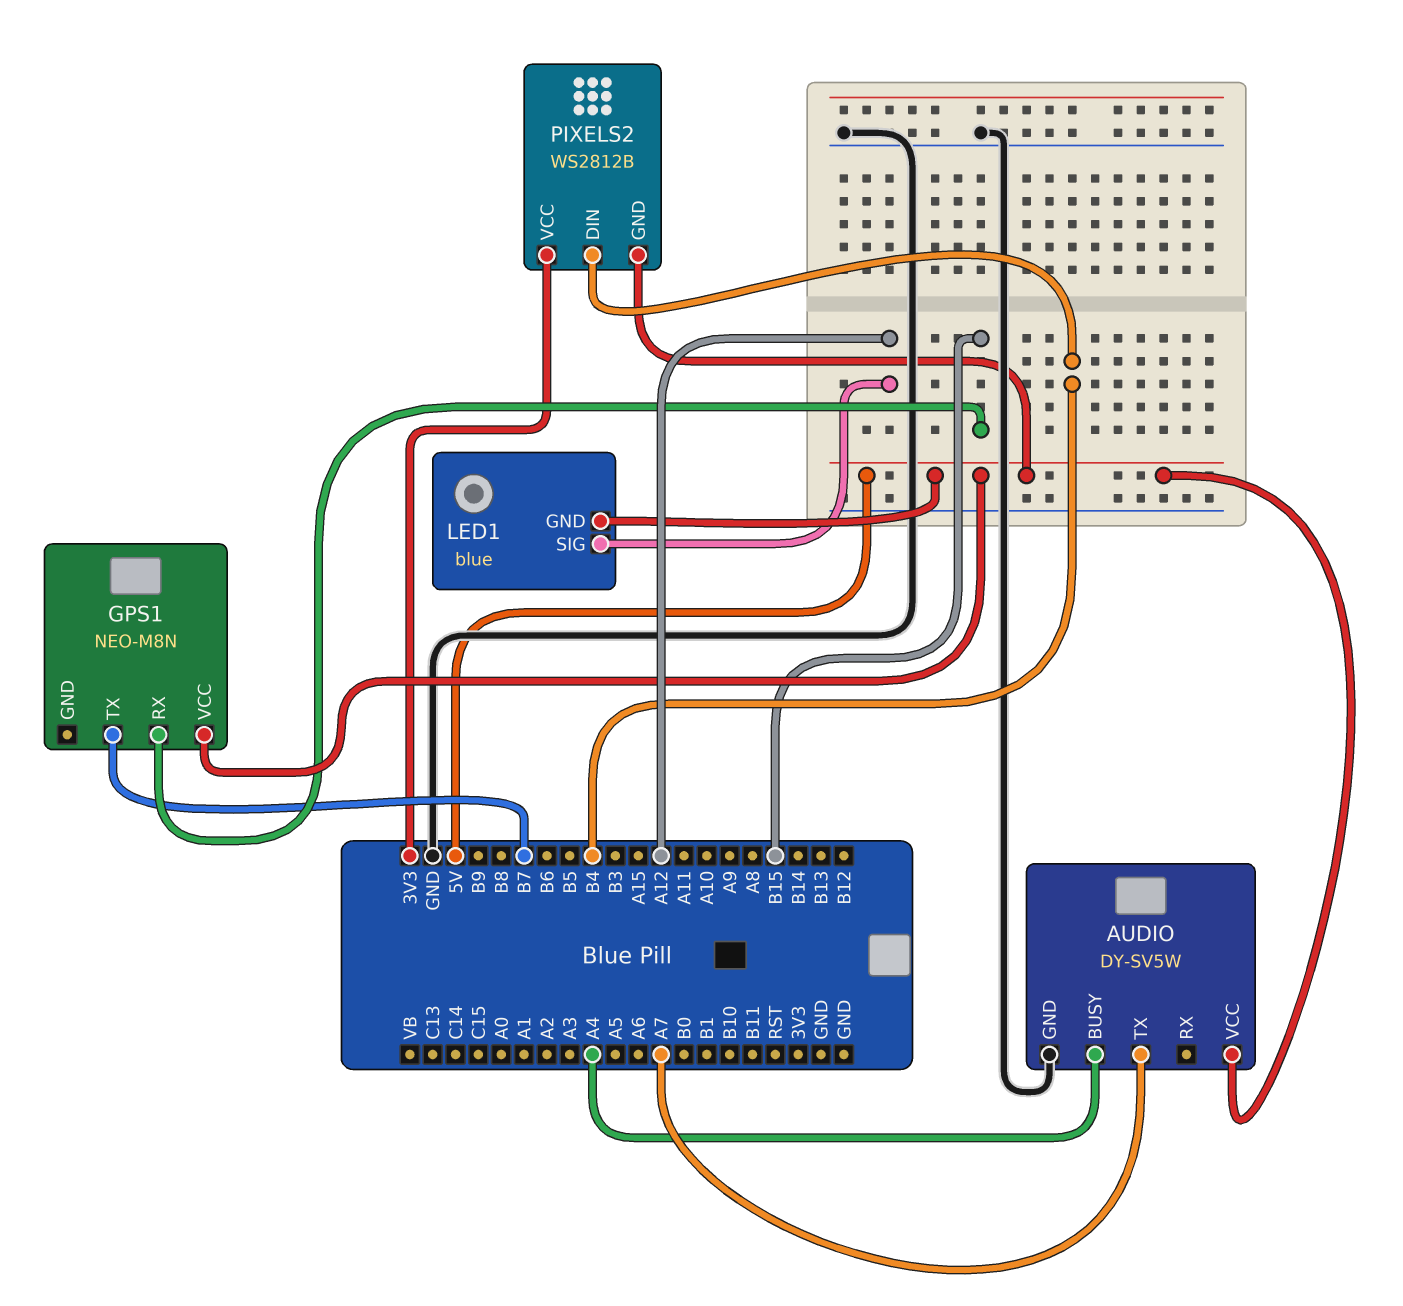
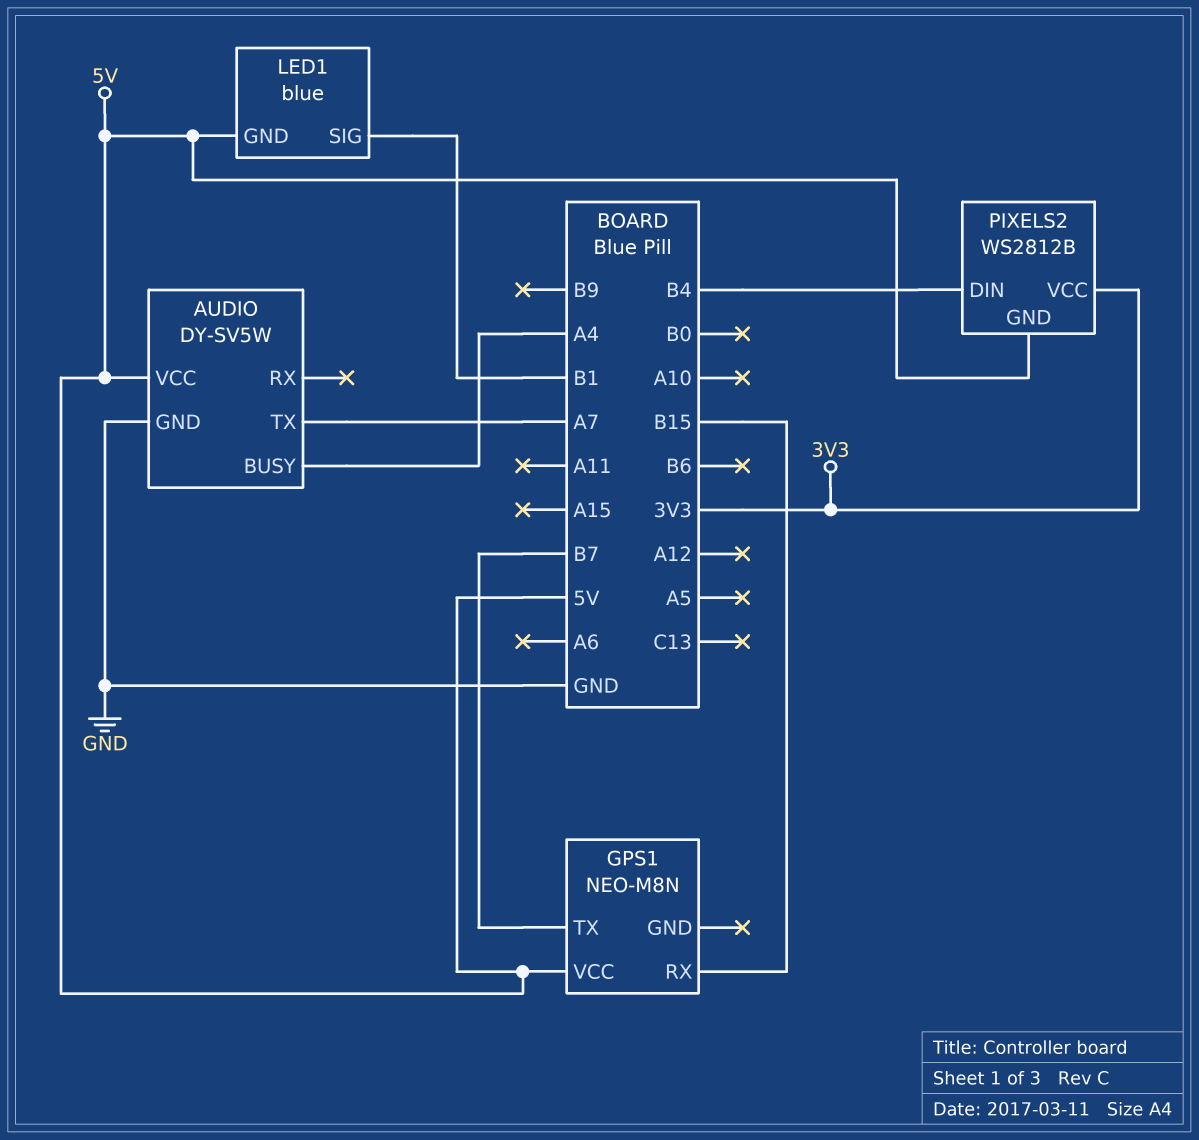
LED1 pin SIG: A12 -> B1

